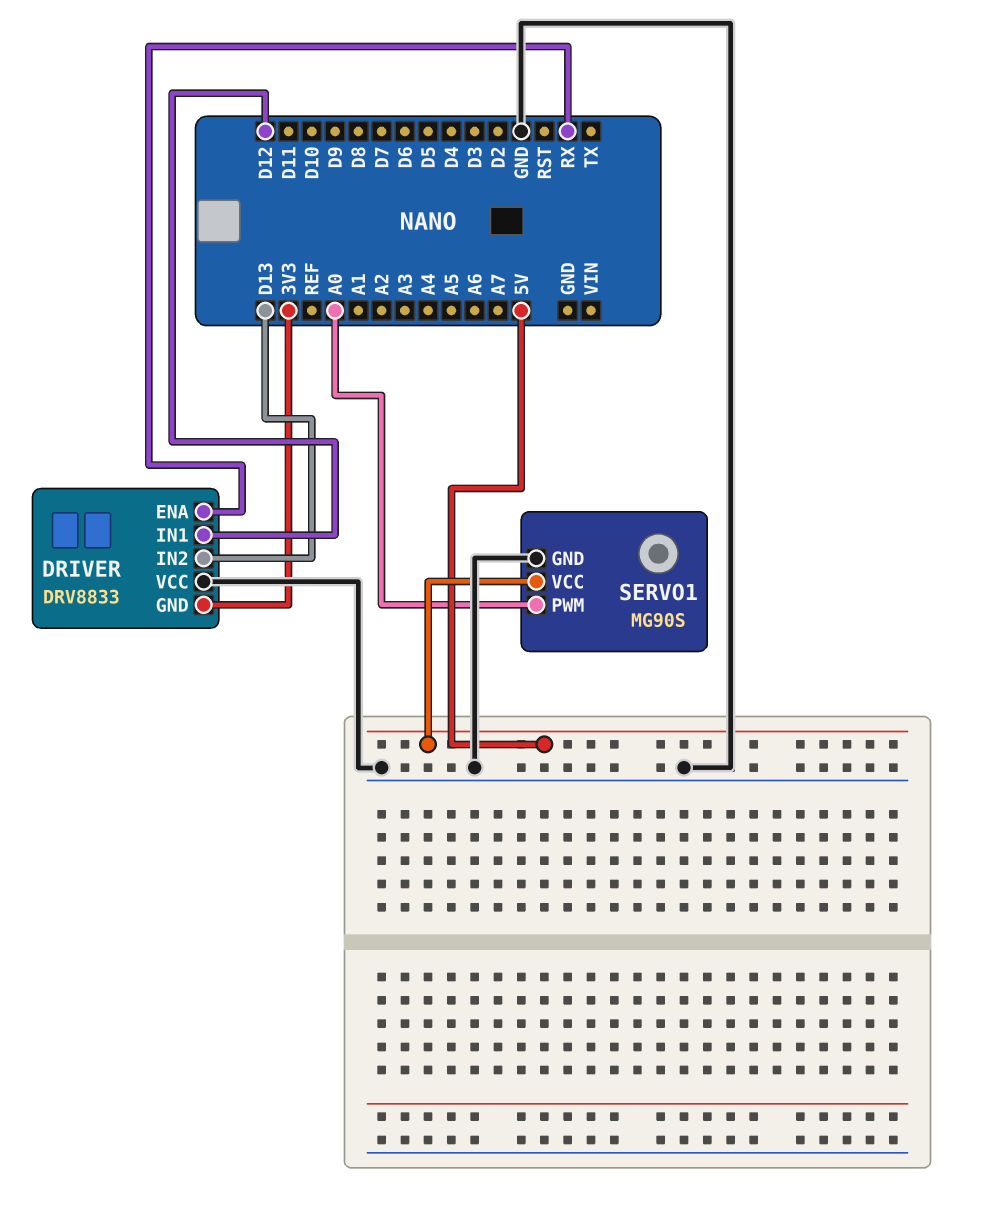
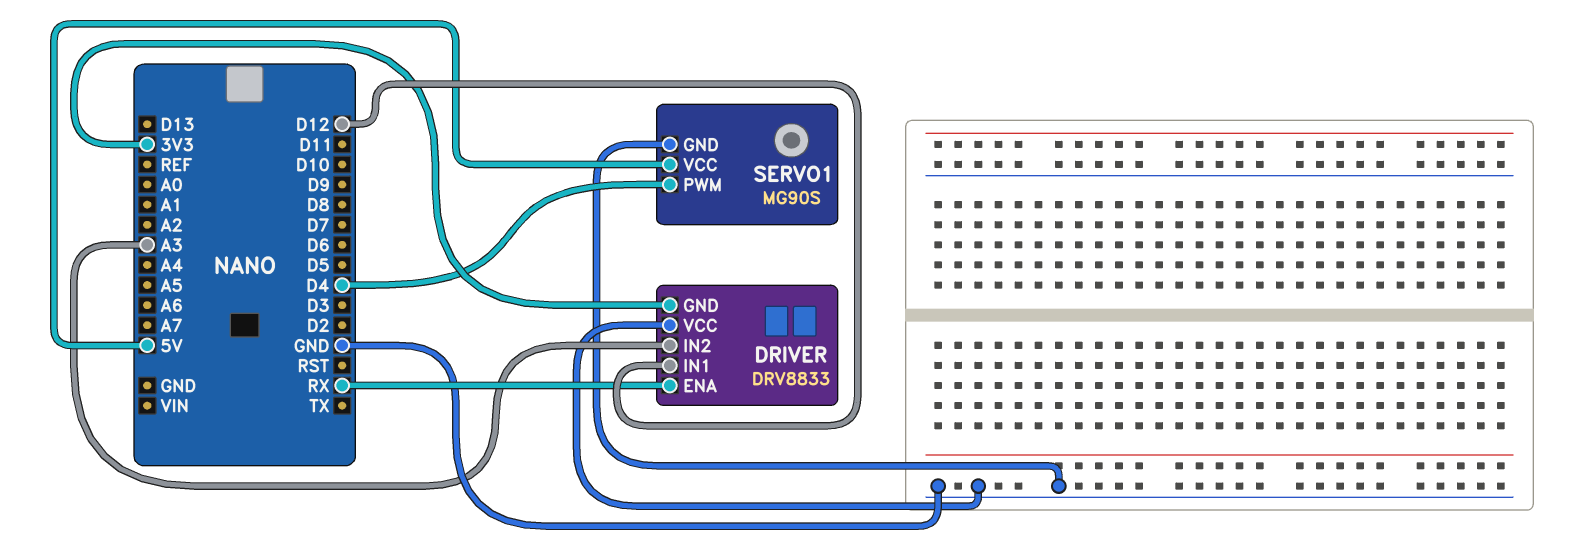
DRIVER pin IN2: D13 -> A3
SERVO1 pin PWM: A0 -> D4

